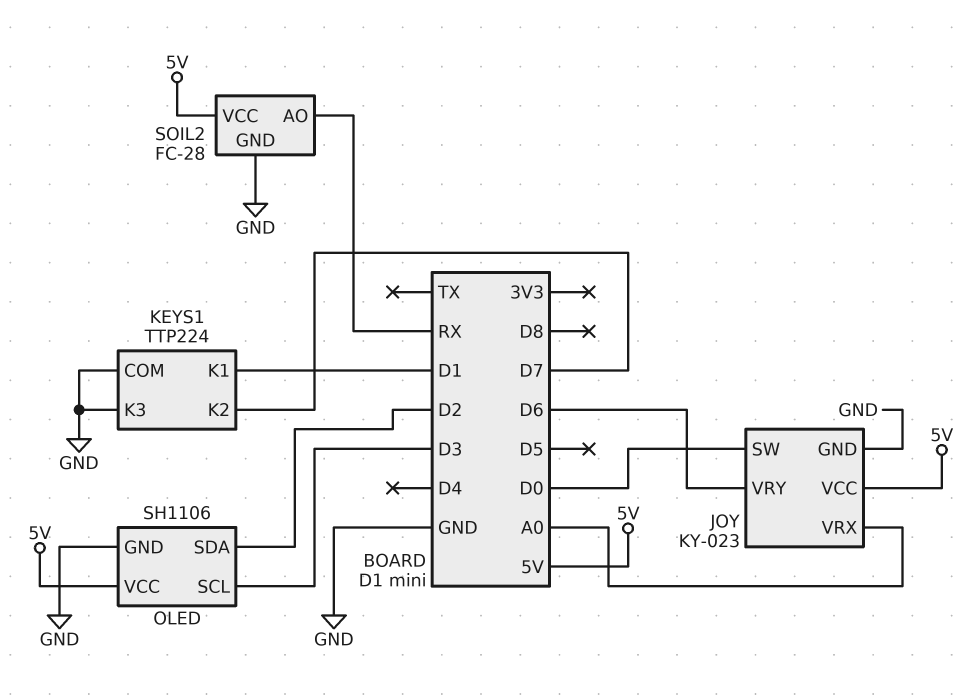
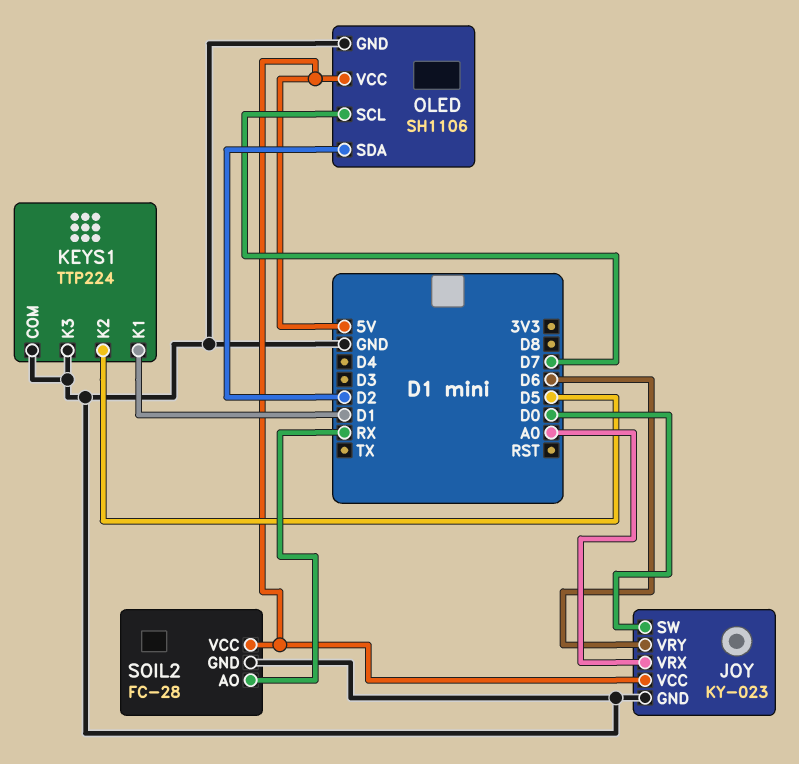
KEYS1 pin K2: D7 -> D5
OLED pin SCL: D3 -> D7

